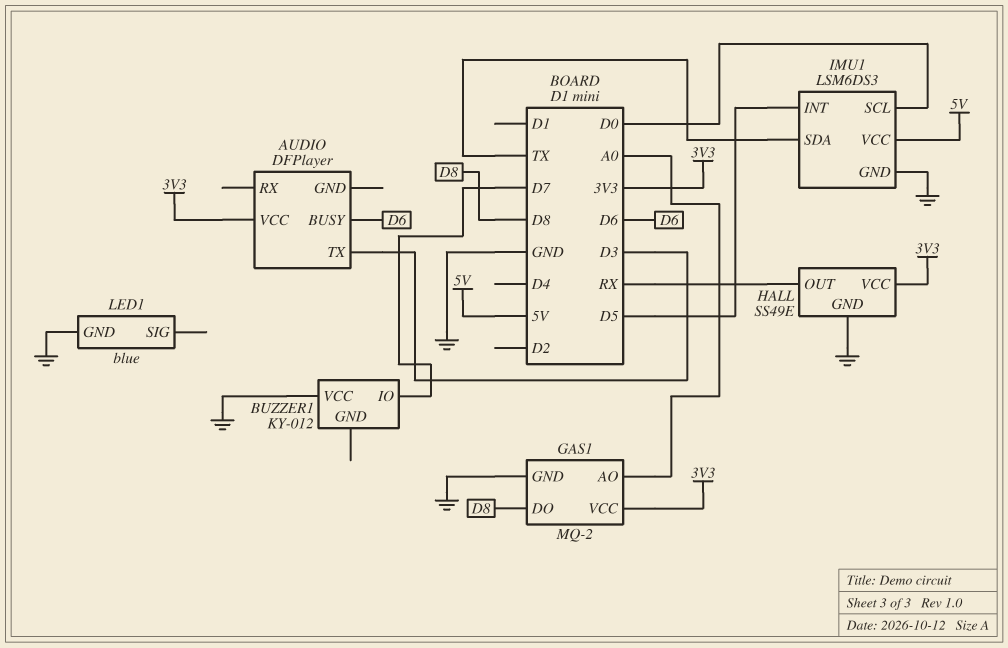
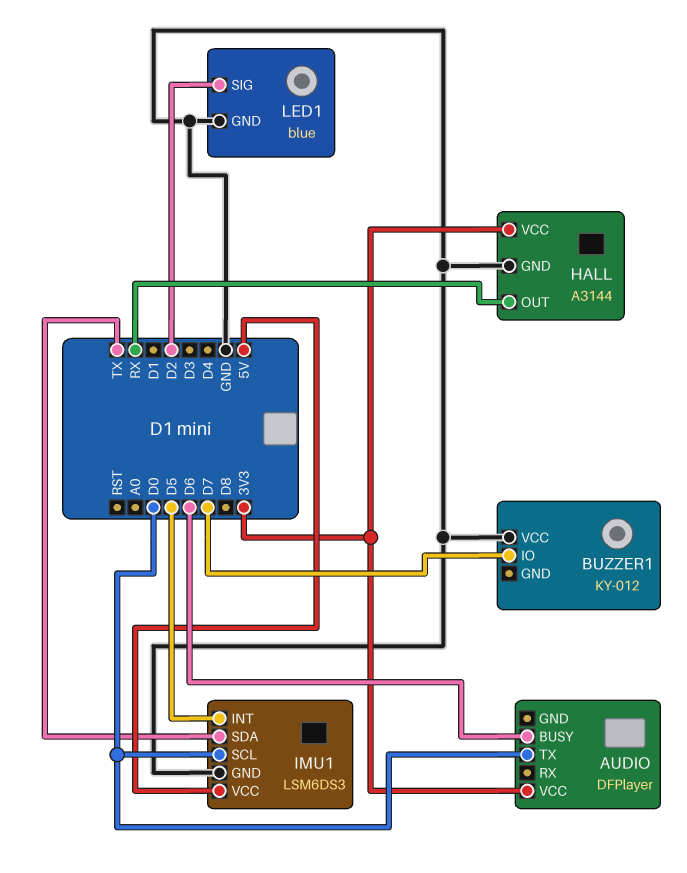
AUDIO pin TX: D3 -> D0
GAS1: MQ-2 -> none
GAS1 pin AO: A0 -> none
GAS1 pin DO: D8 -> none
GAS1 pin GND: GND -> none
GAS1 pin VCC: 3V3 -> none
HALL: SS49E -> A3144
LED1 pin SIG: none -> D2

